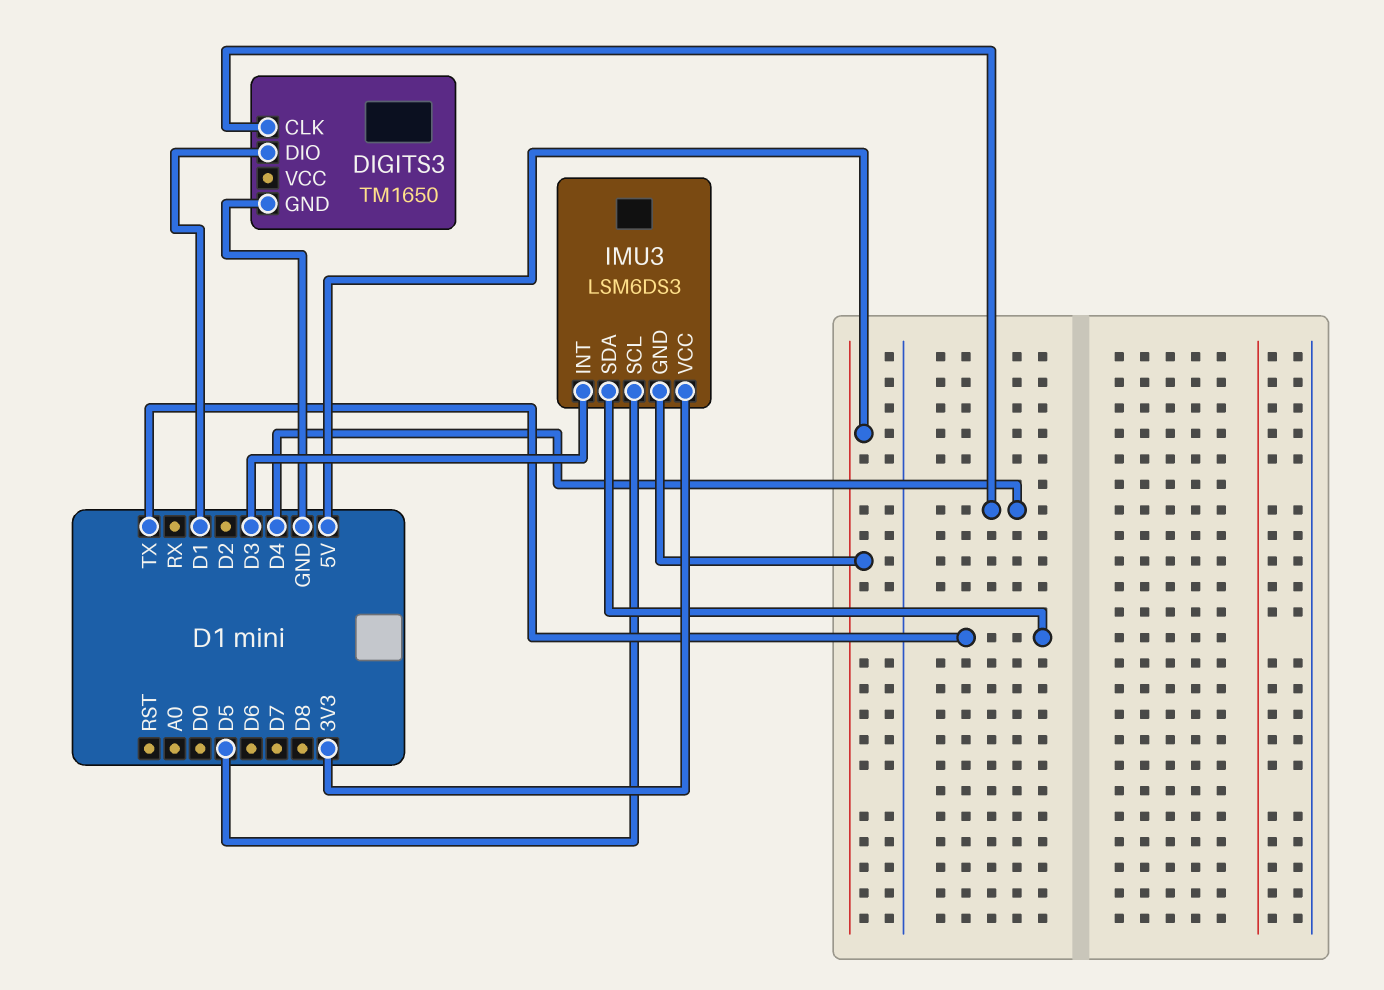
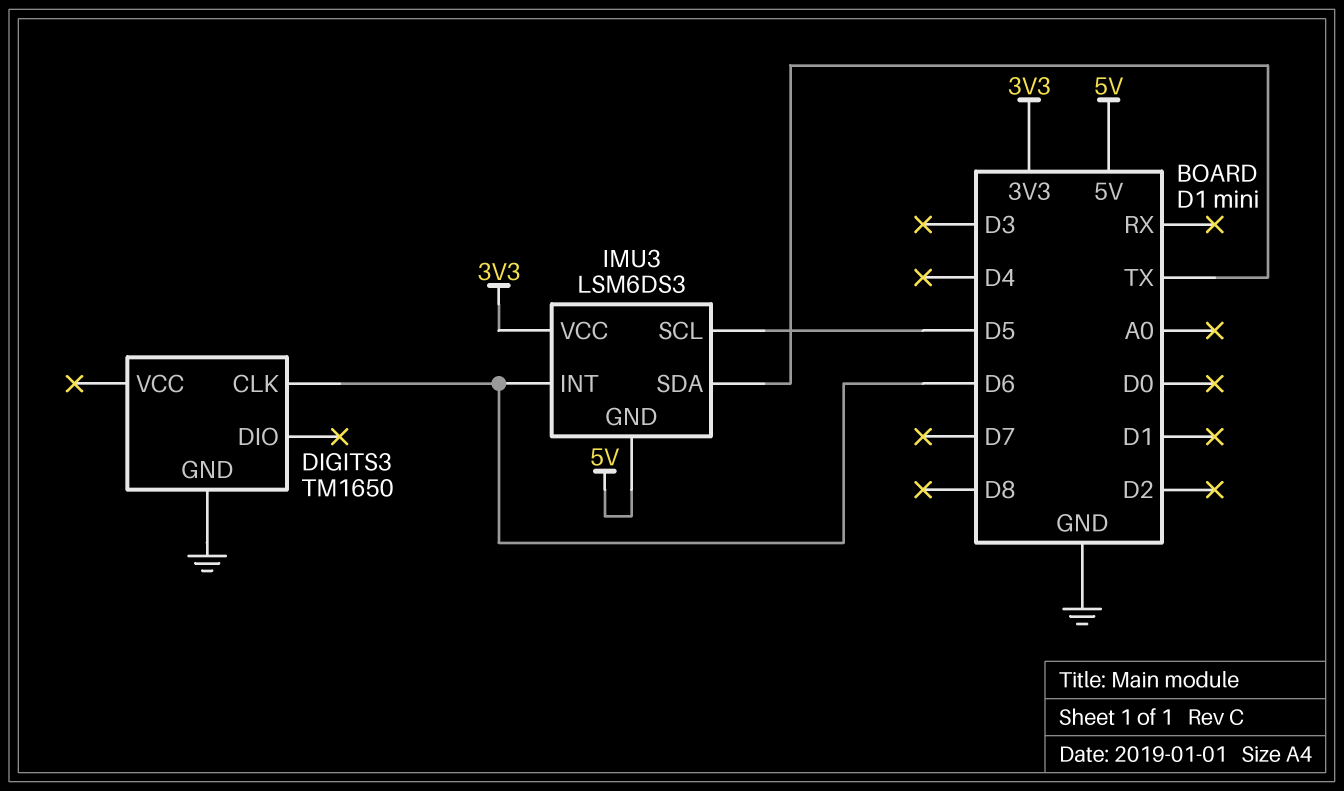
DIGITS3 pin CLK: D4 -> D6
DIGITS3 pin DIO: D1 -> none
IMU3 pin INT: D3 -> D6

